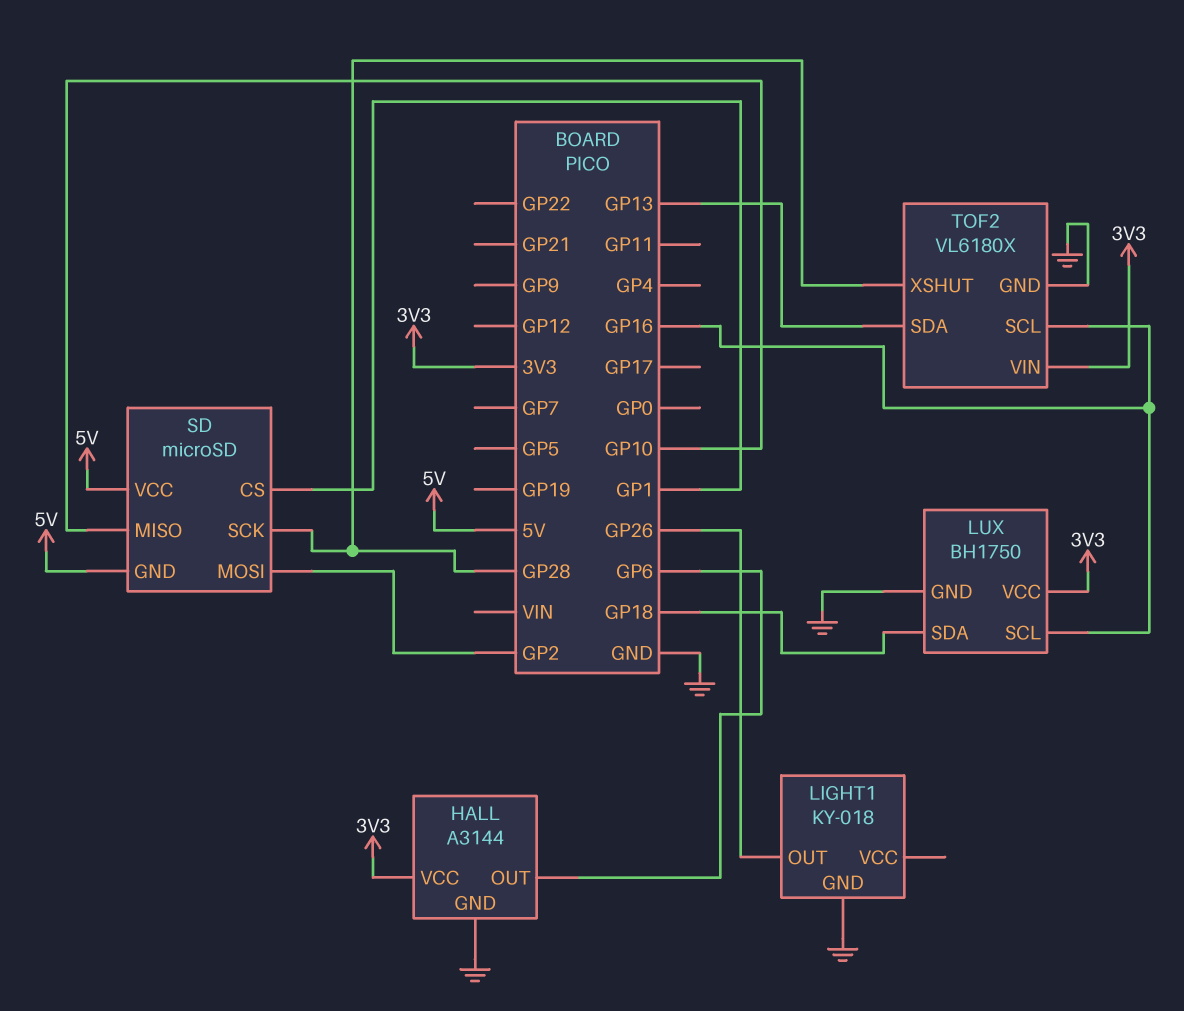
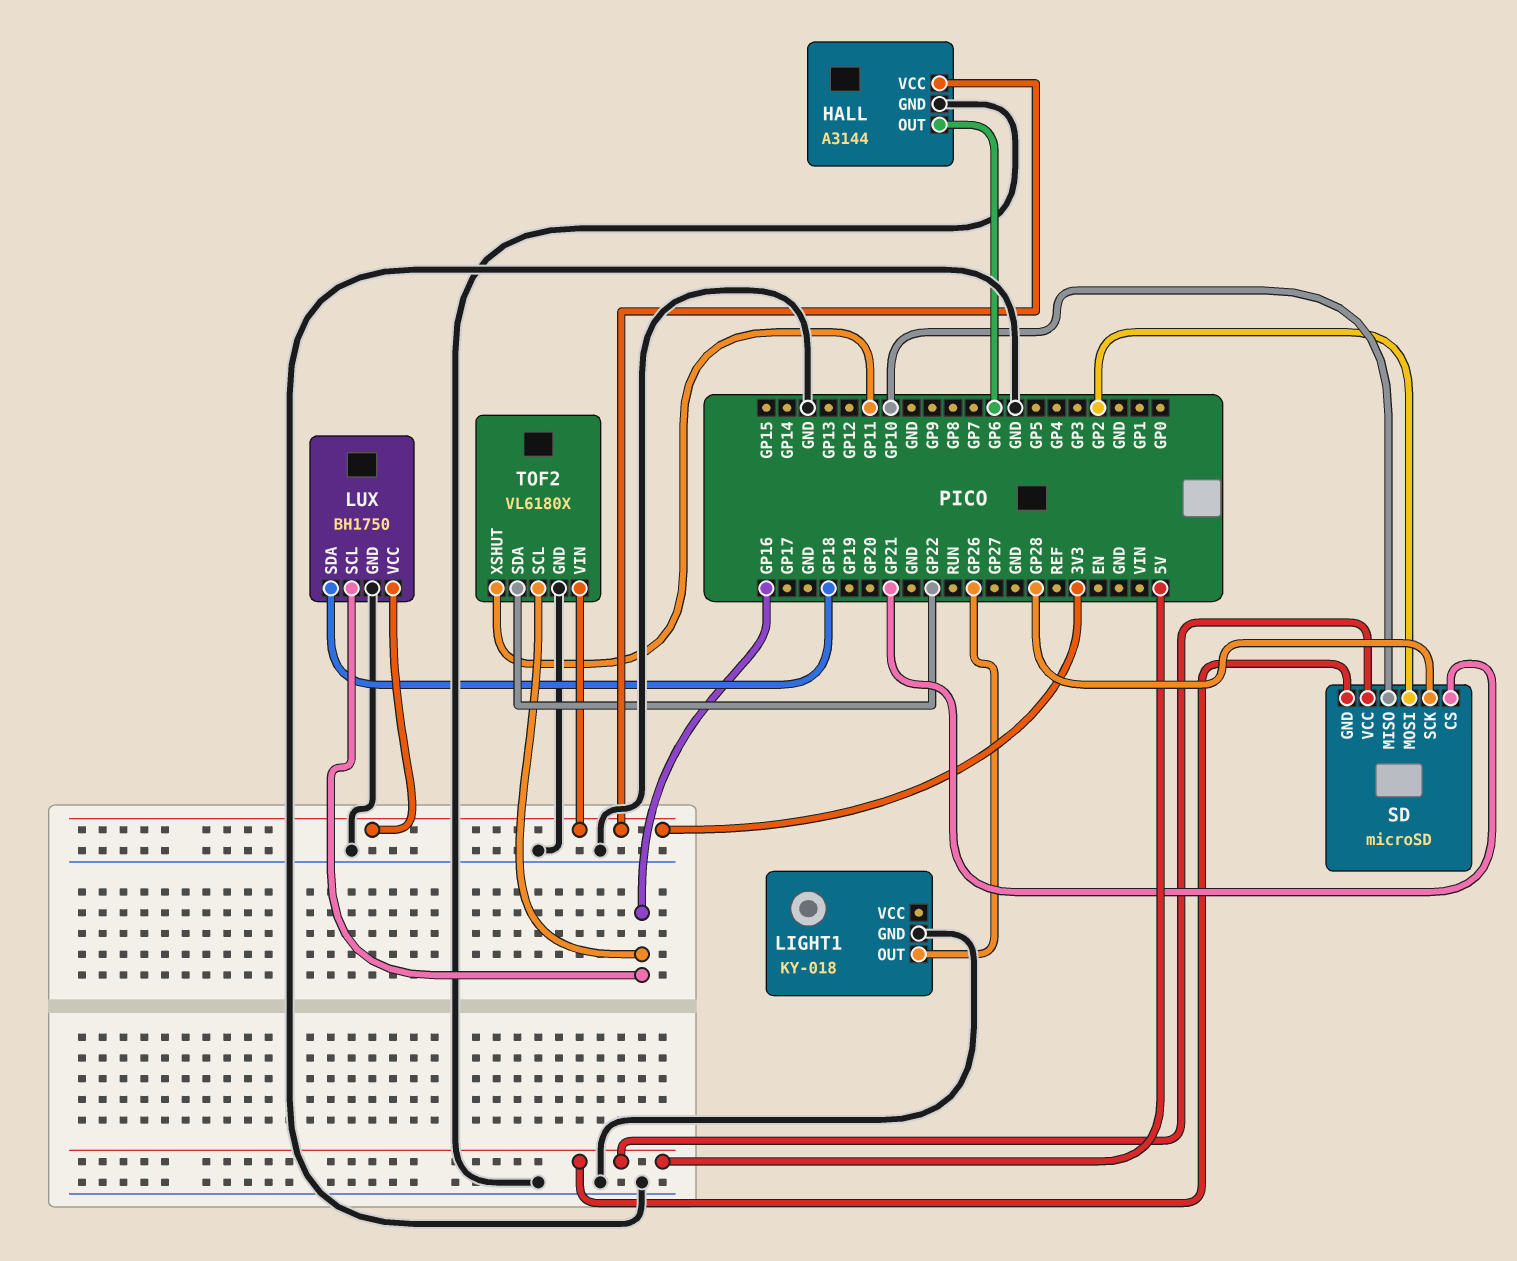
SD pin CS: GP1 -> GP21
TOF2 pin SDA: GP13 -> GP22
TOF2 pin XSHUT: GP28 -> GP11

